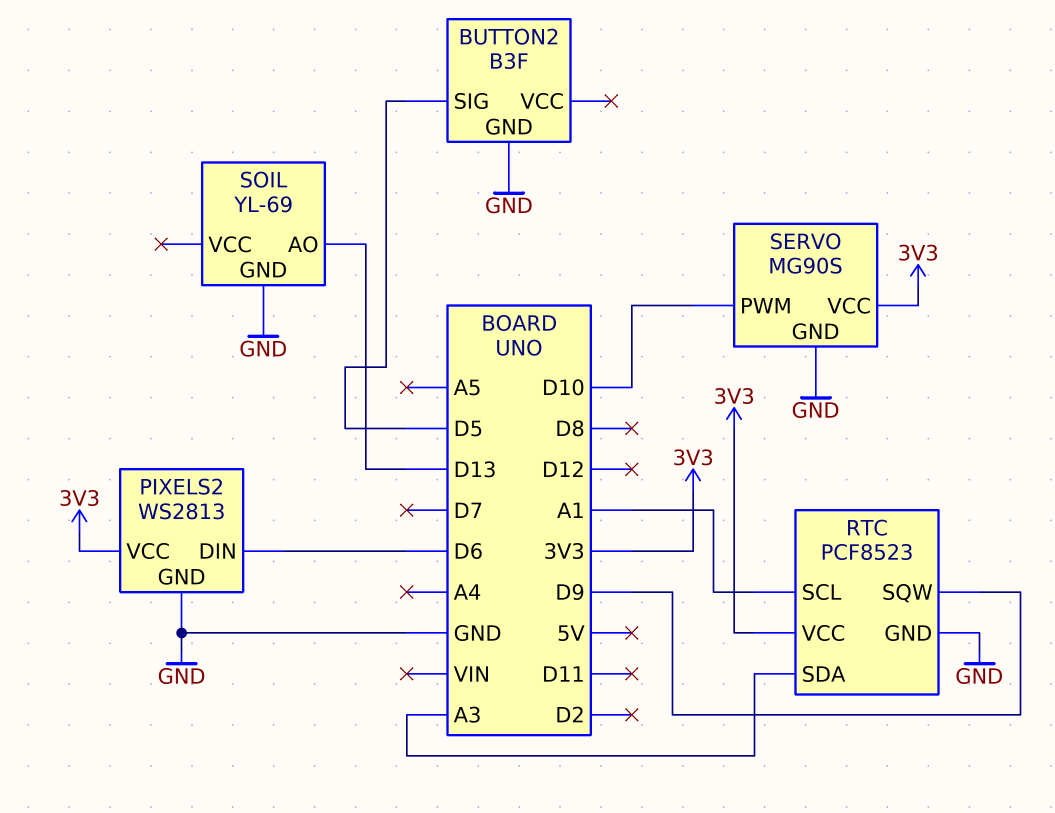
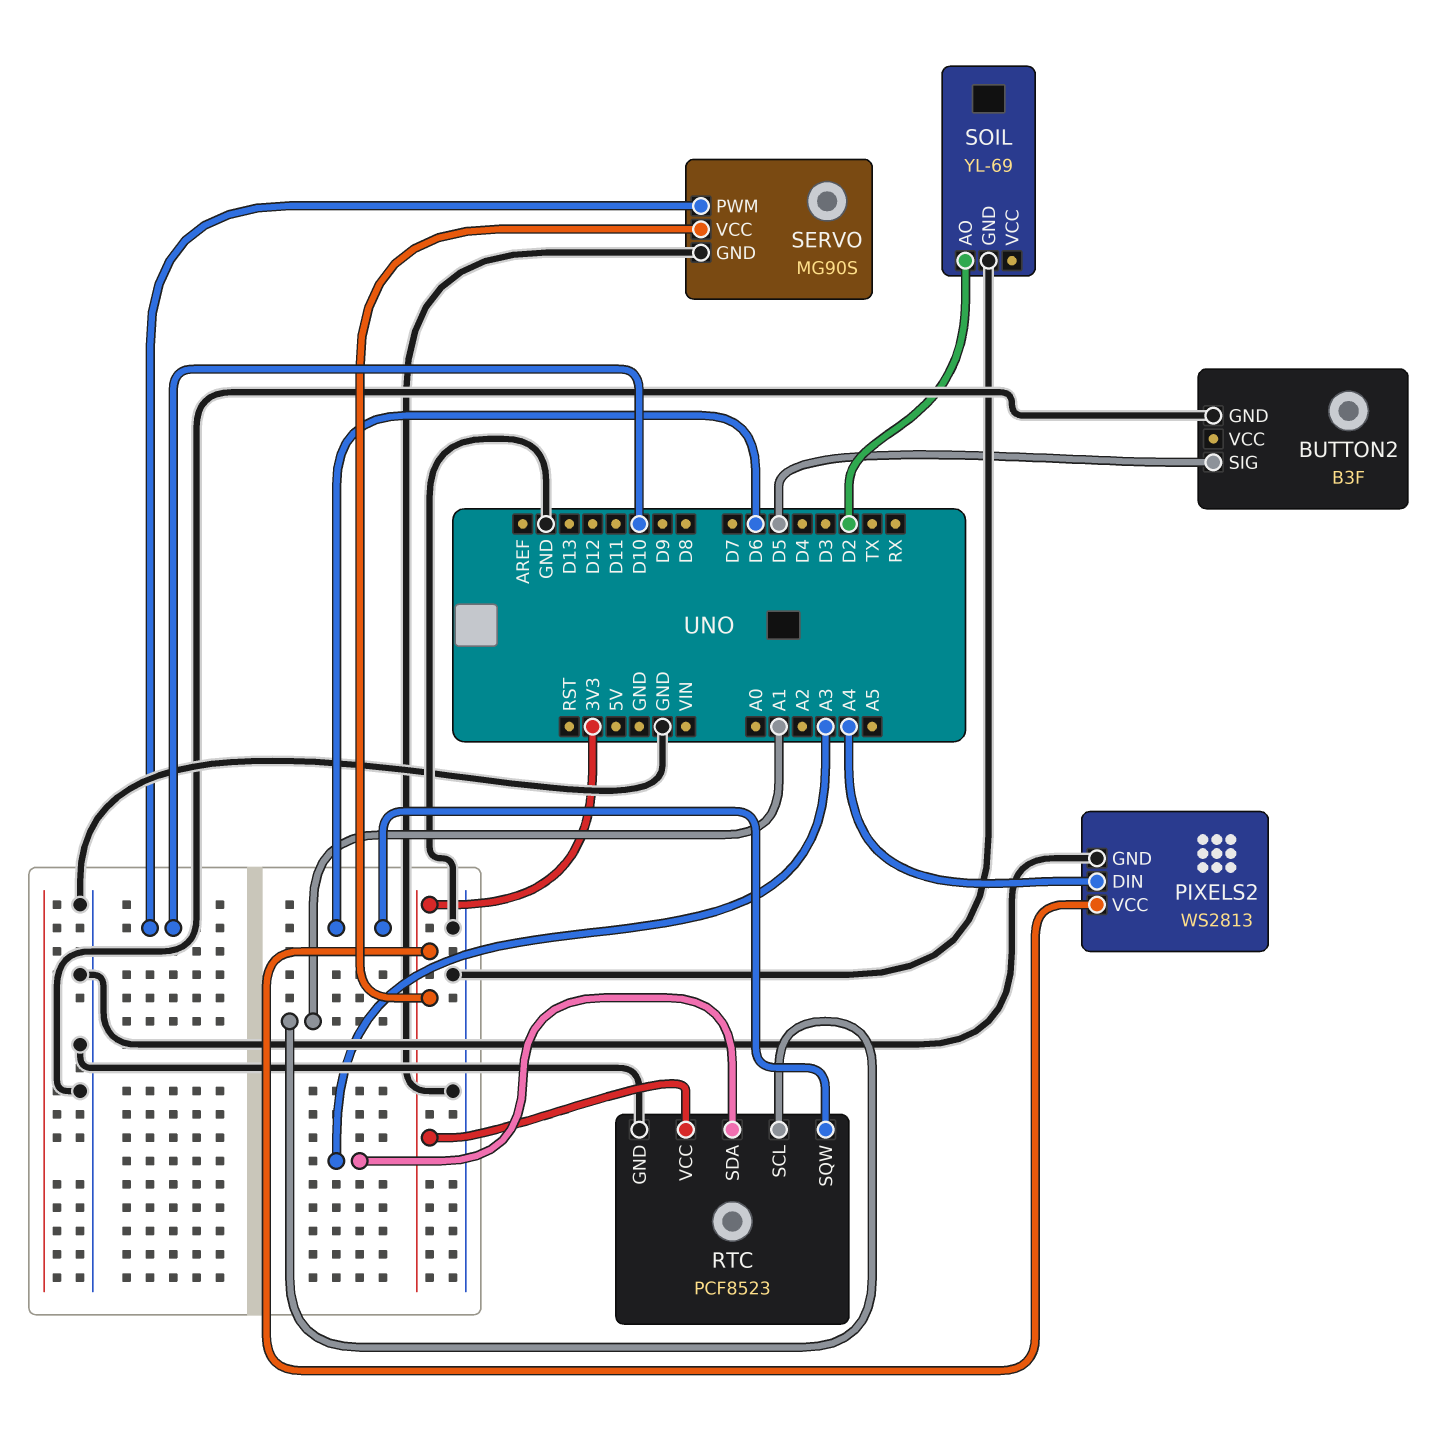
PIXELS2 pin DIN: D6 -> A4
RTC pin SQW: D9 -> D6
SOIL pin AO: D13 -> D2

